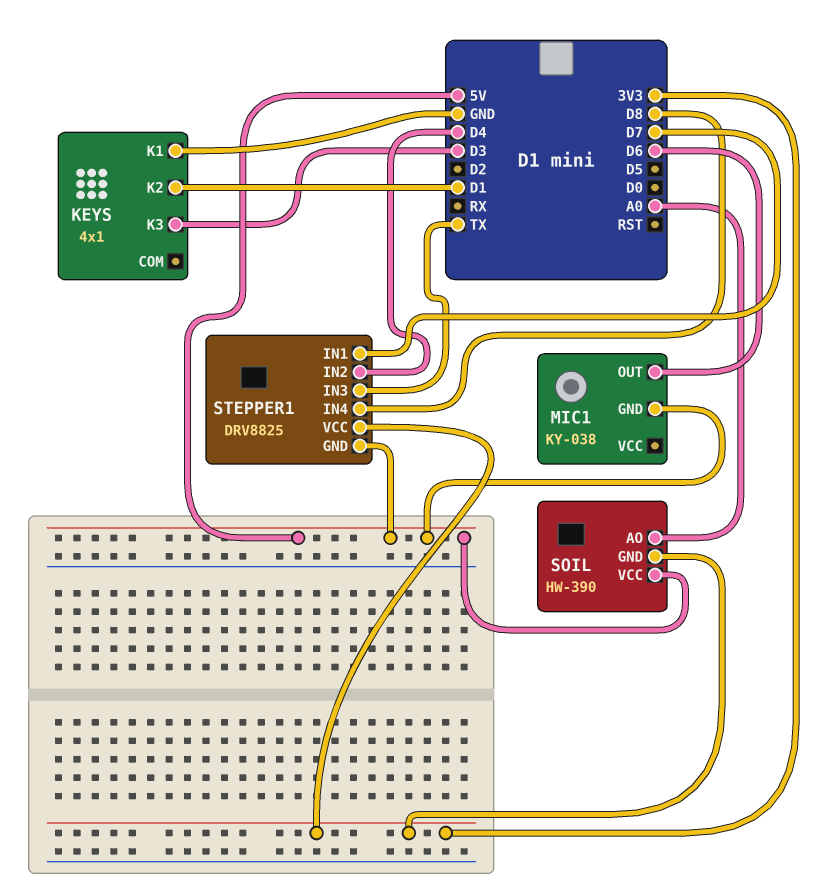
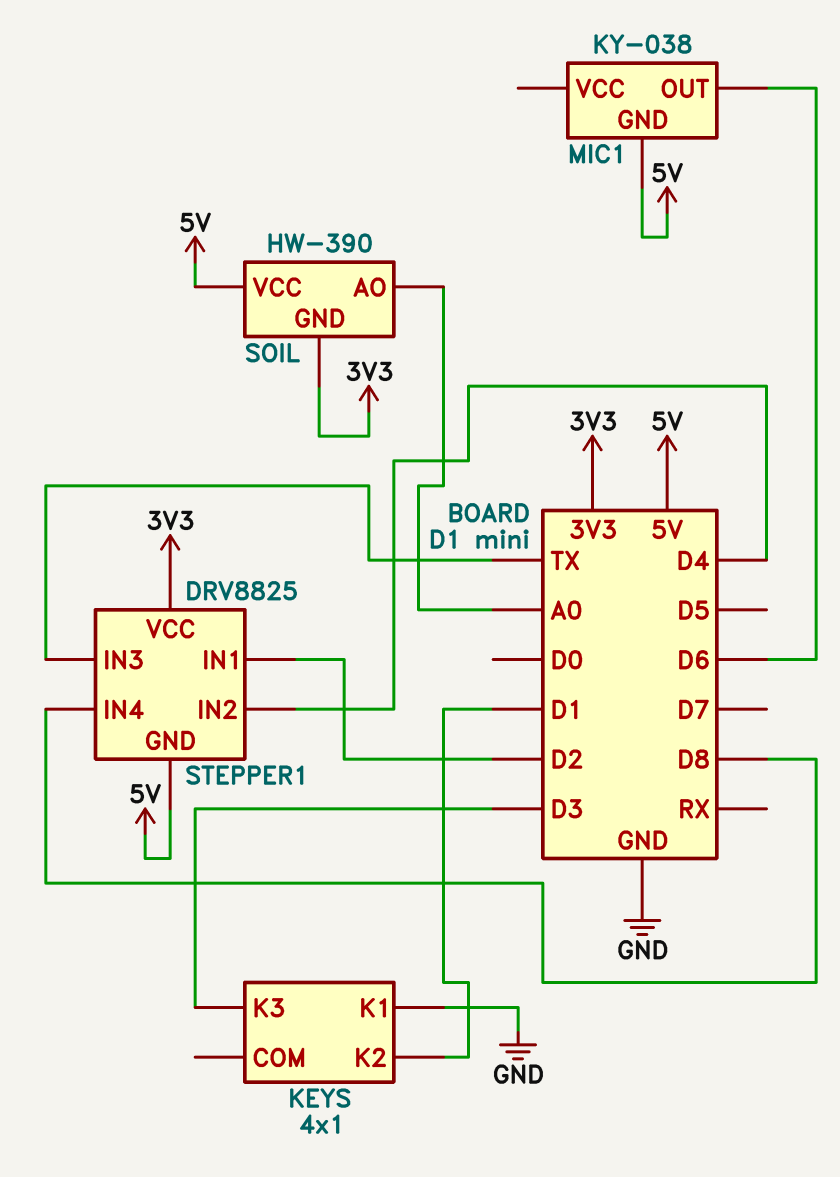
STEPPER1 pin IN1: D7 -> D2

